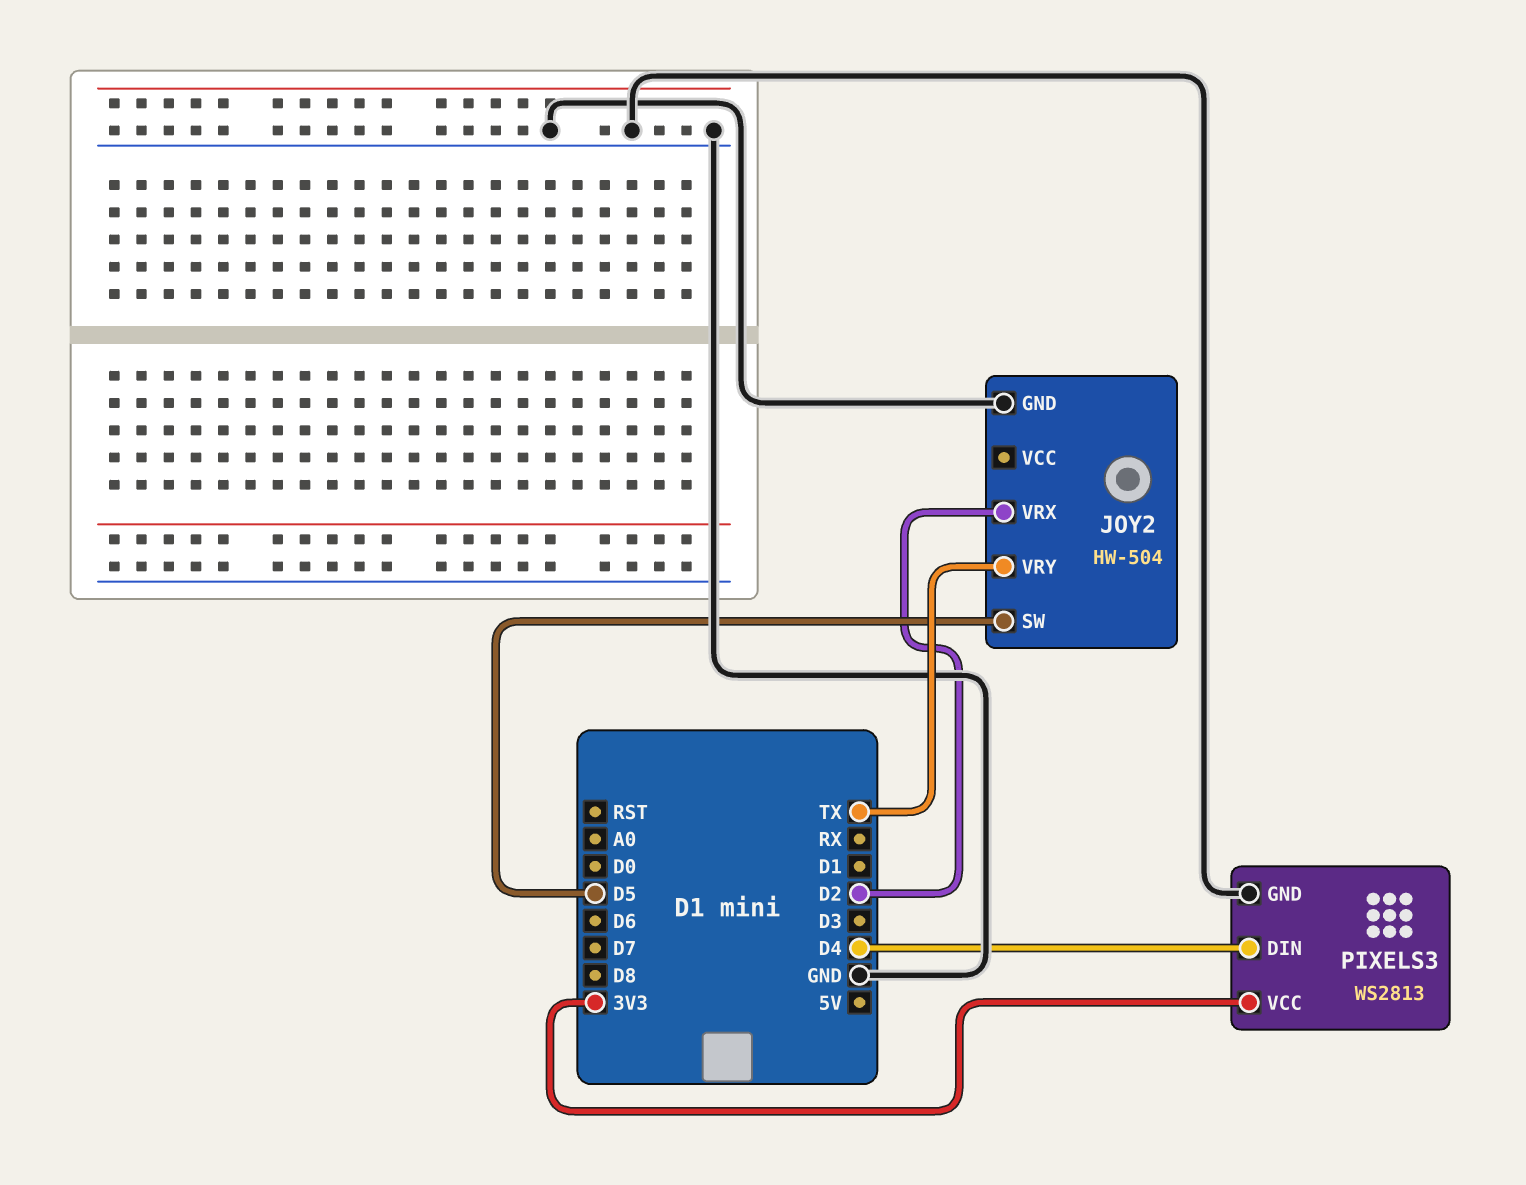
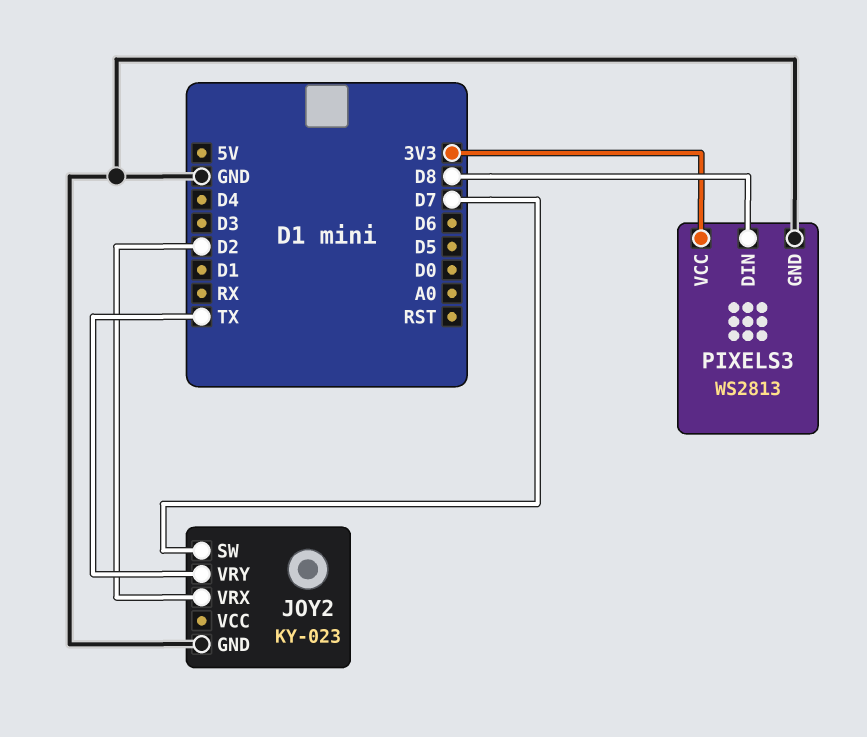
JOY2: HW-504 -> KY-023
JOY2 pin SW: D5 -> D7
PIXELS3 pin DIN: D4 -> D8

